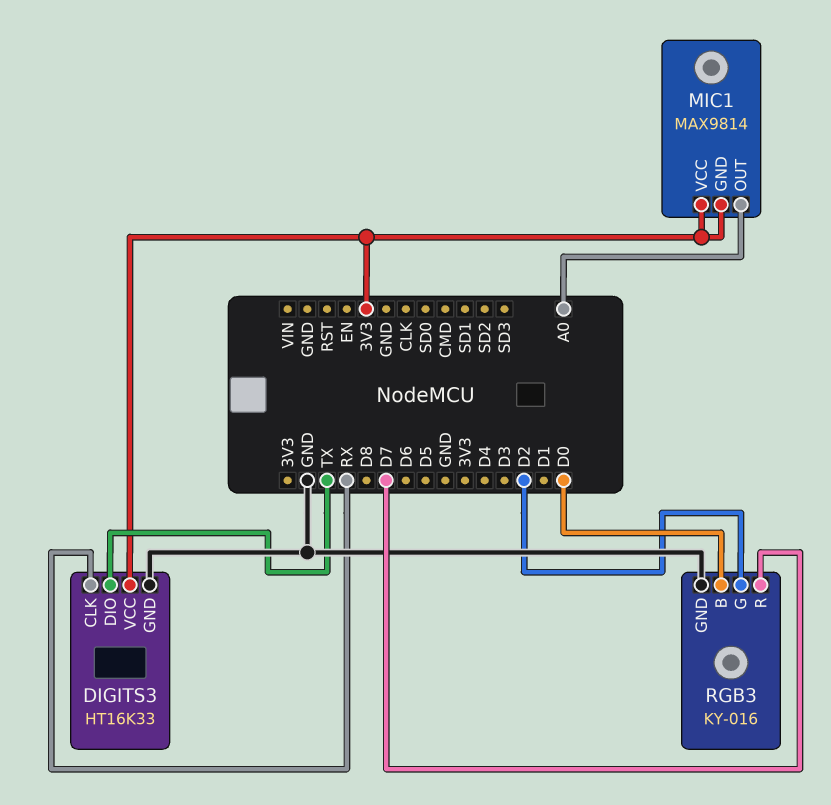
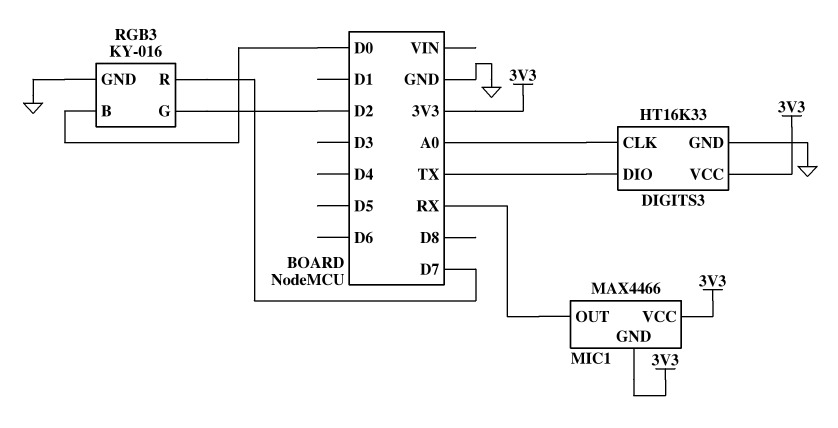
DIGITS3 pin CLK: RX -> A0
MIC1: MAX9814 -> MAX4466
MIC1 pin OUT: A0 -> RX

